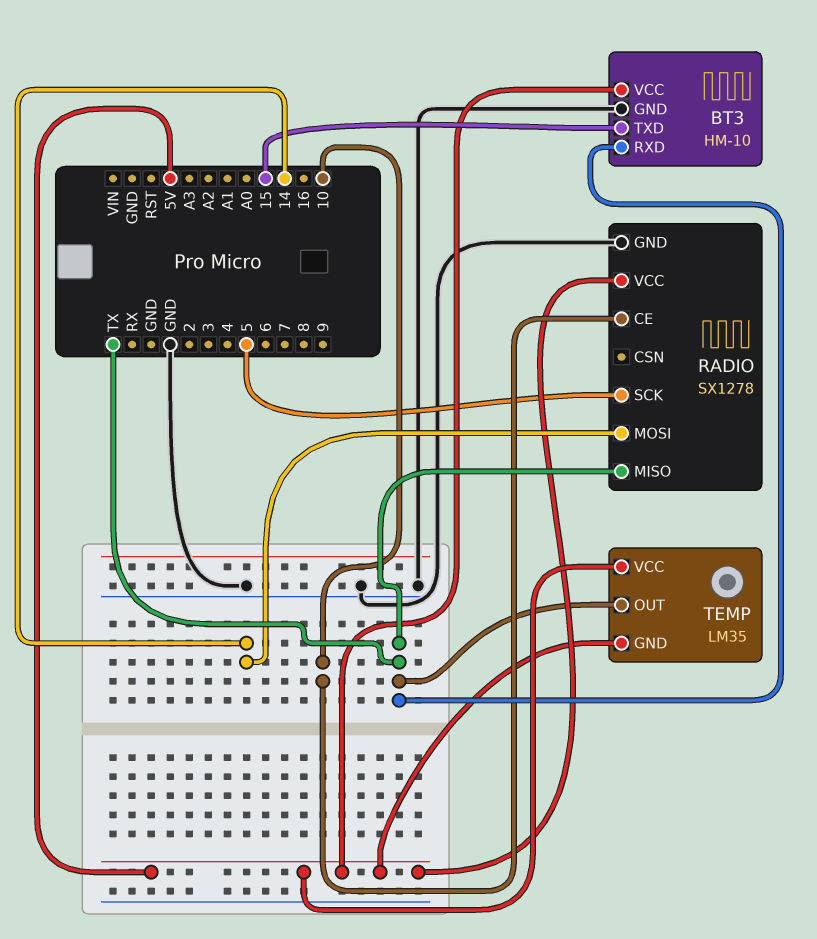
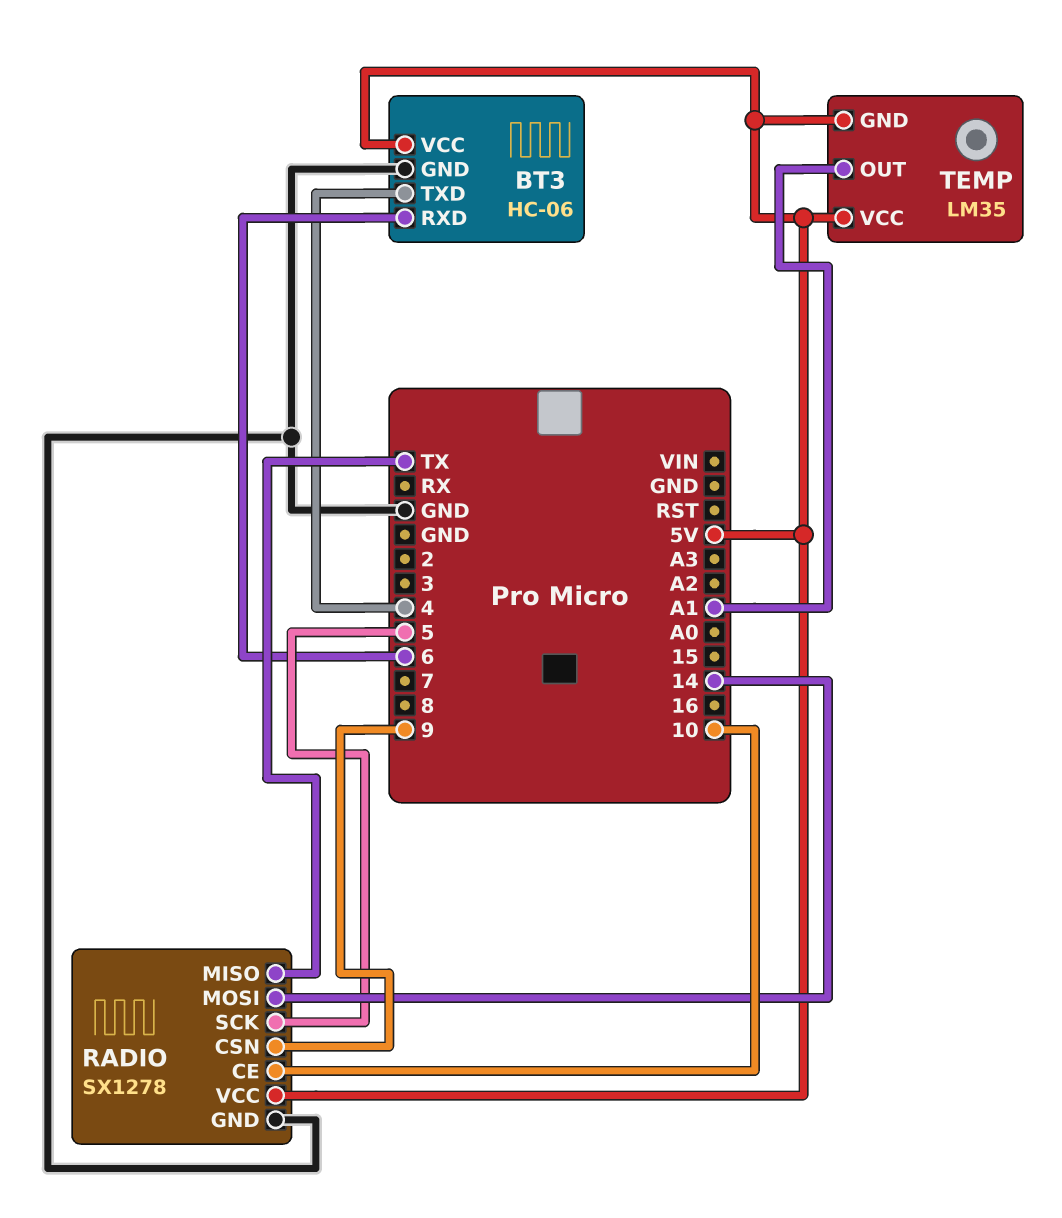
BT3: HM-10 -> HC-06
BT3 pin RXD: TX -> 6
BT3 pin TXD: 15 -> 4
RADIO pin CSN: none -> 9
TEMP pin OUT: TX -> A1

